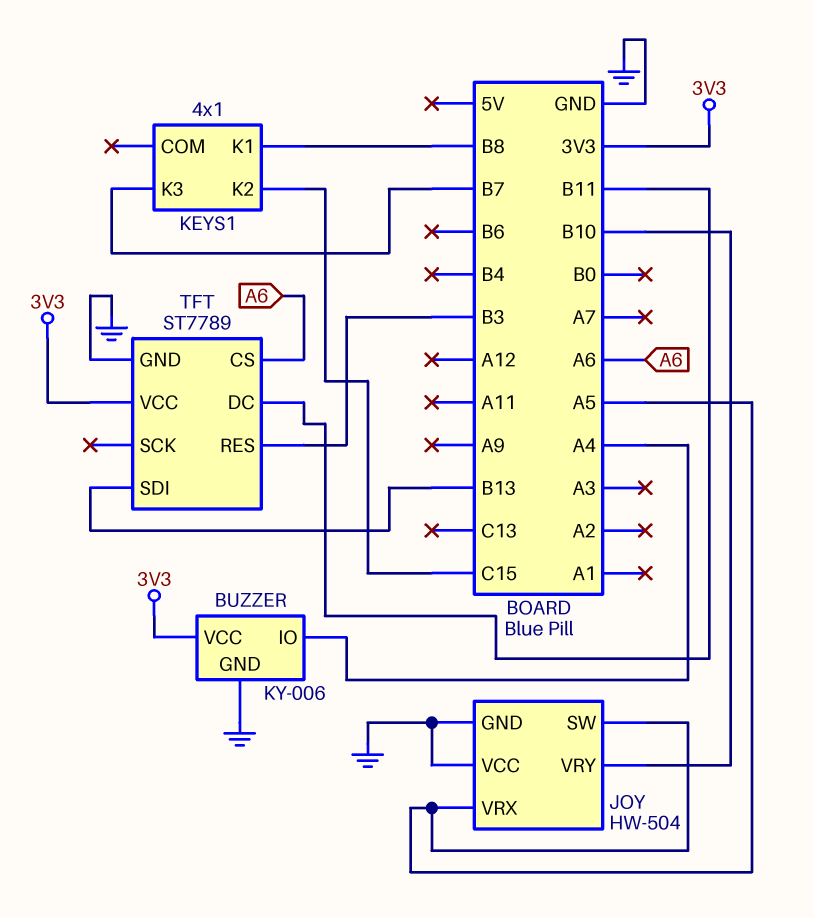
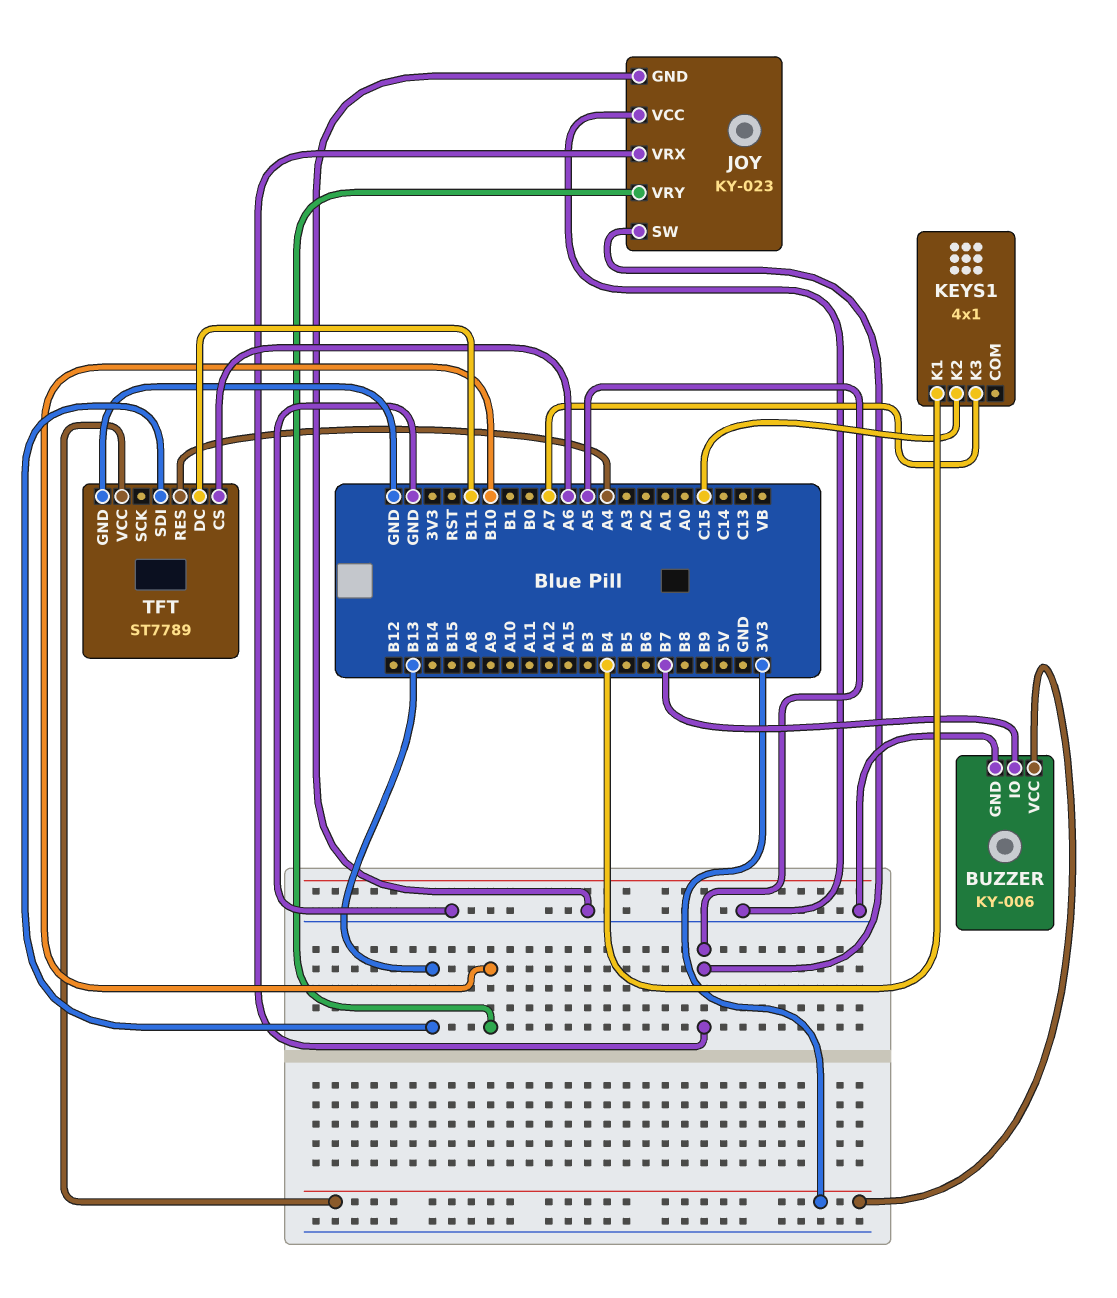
BUZZER pin IO: A4 -> B7
JOY: HW-504 -> KY-023
KEYS1 pin K1: B8 -> B4
KEYS1 pin K3: B7 -> A7
TFT pin RES: B3 -> A4

